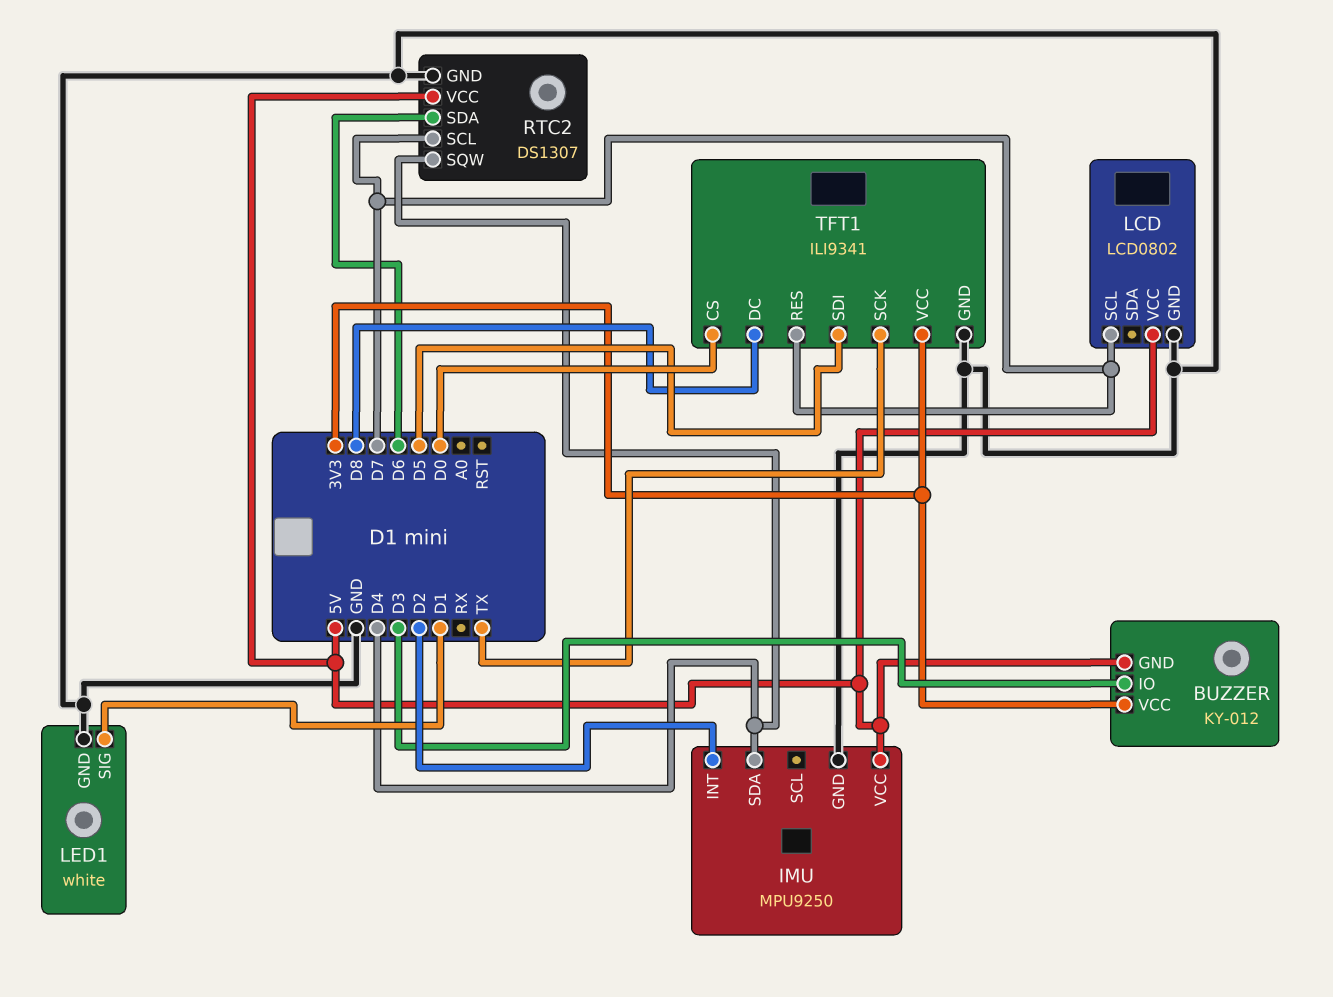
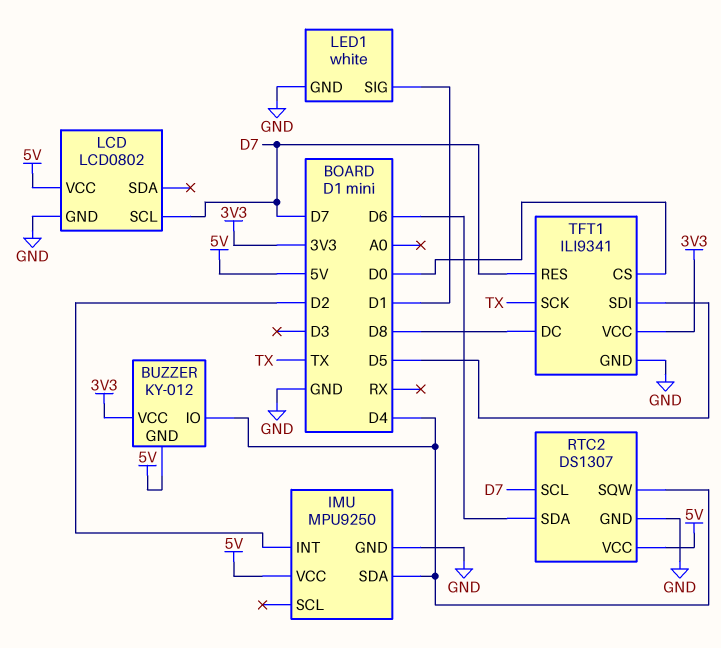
BUZZER pin IO: D3 -> D4

